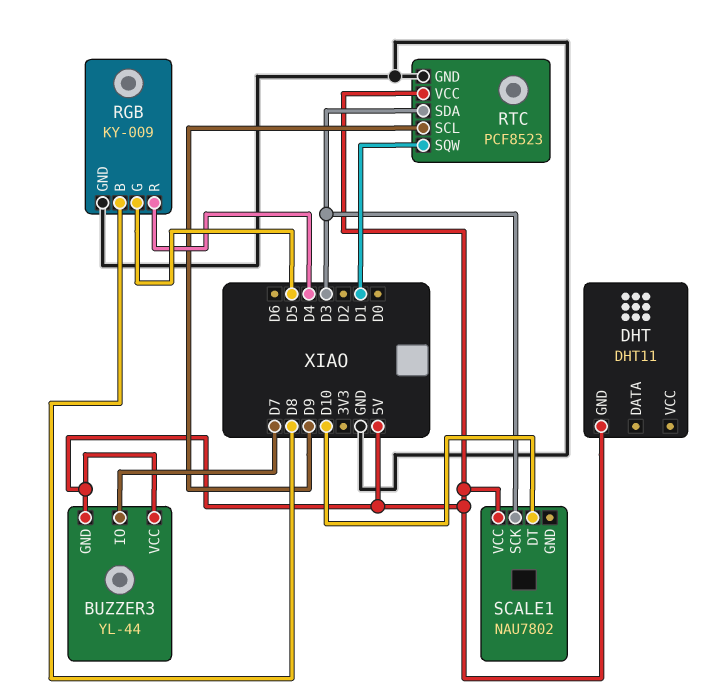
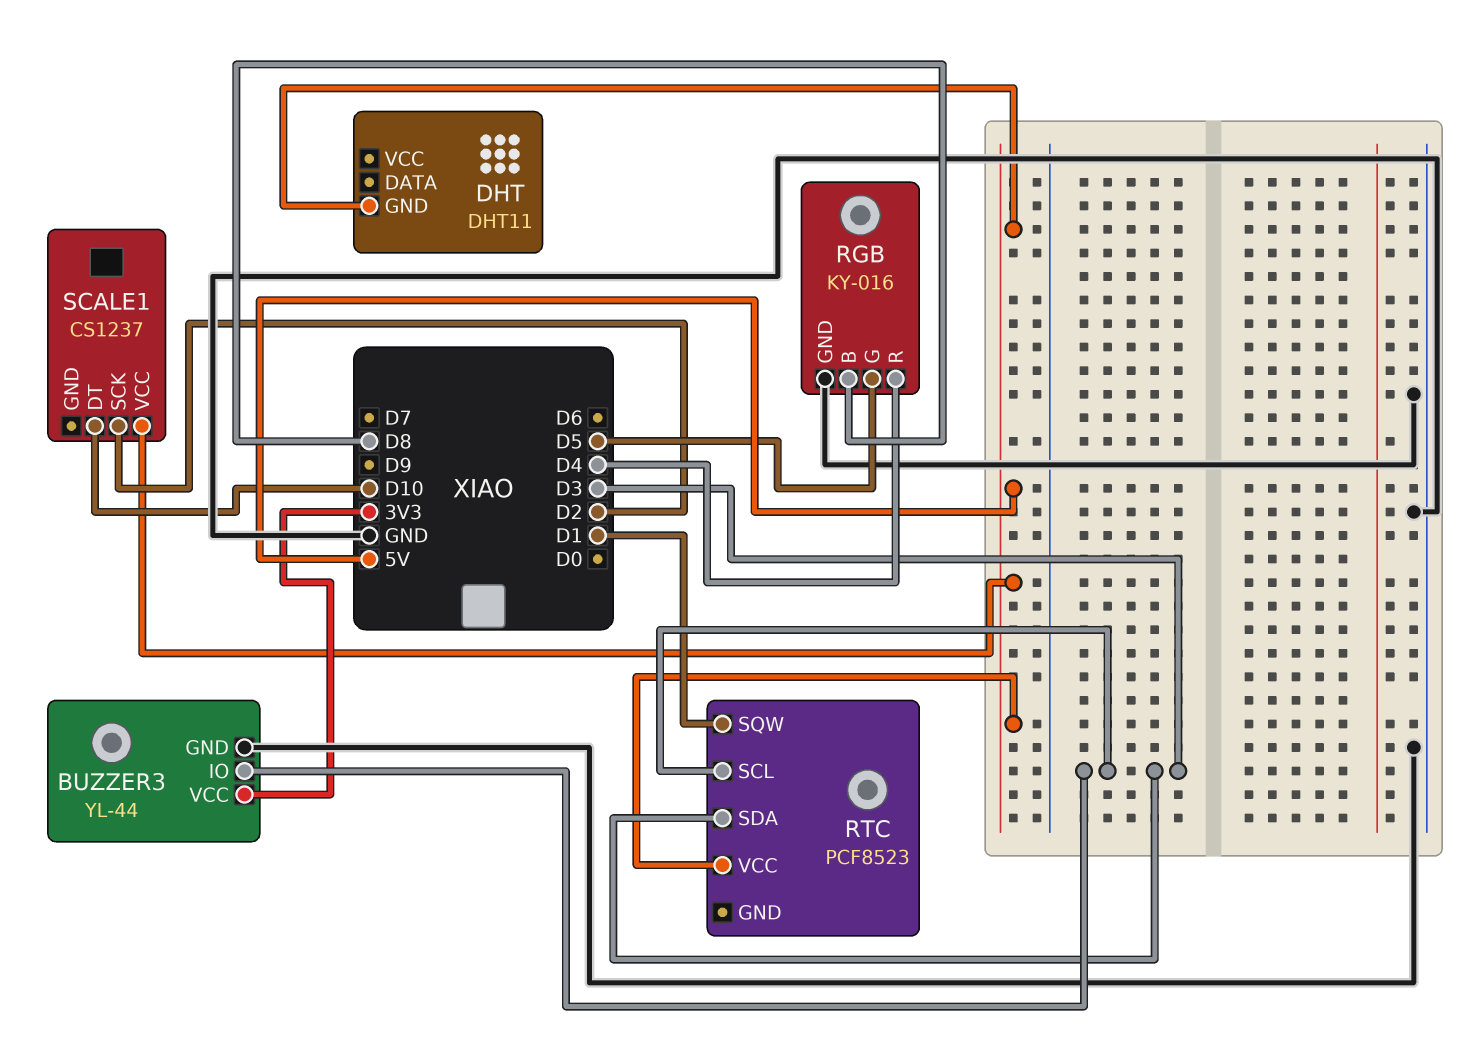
BUZZER3 pin GND: 5V -> GND
BUZZER3 pin IO: D7 -> D3
BUZZER3 pin VCC: 5V -> 3V3
RGB: KY-009 -> KY-016
RTC pin GND: GND -> none
RTC pin SCL: D9 -> D3
SCALE1: NAU7802 -> CS1237
SCALE1 pin SCK: D3 -> D2

